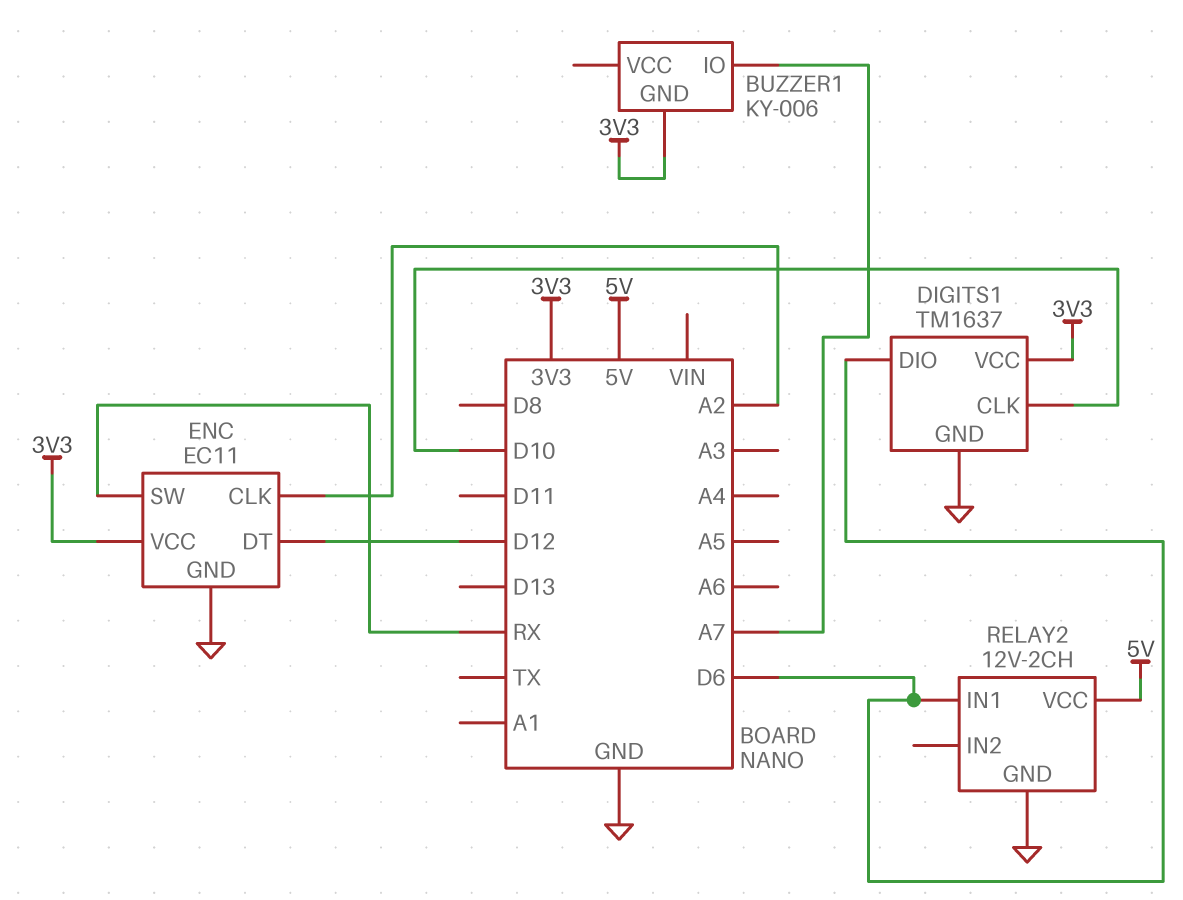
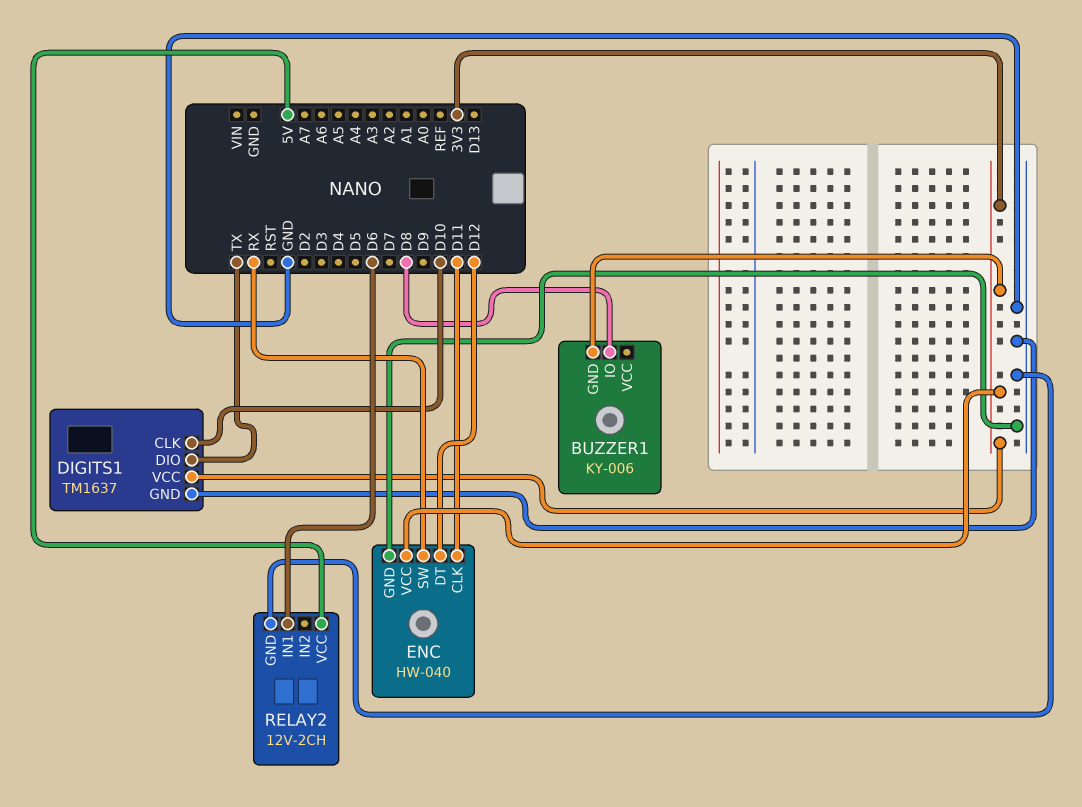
BUZZER1 pin IO: A7 -> D8
DIGITS1 pin DIO: D6 -> TX
ENC: EC11 -> HW-040
ENC pin CLK: A2 -> D11

